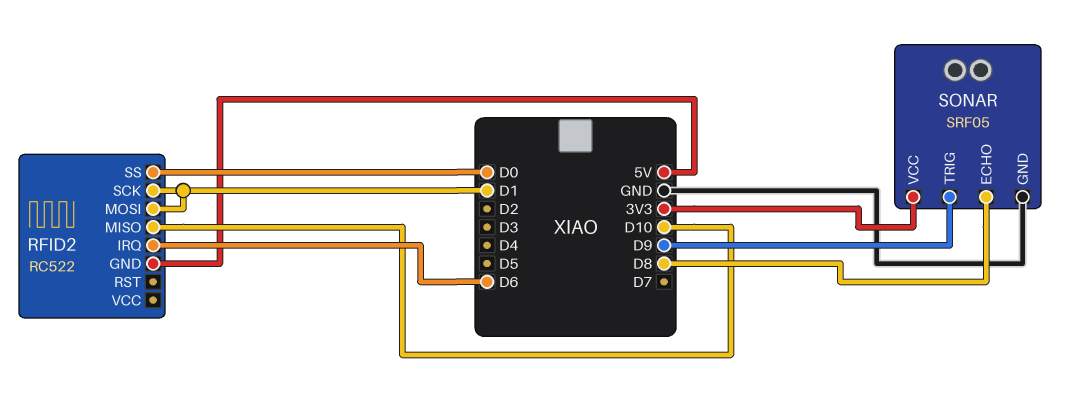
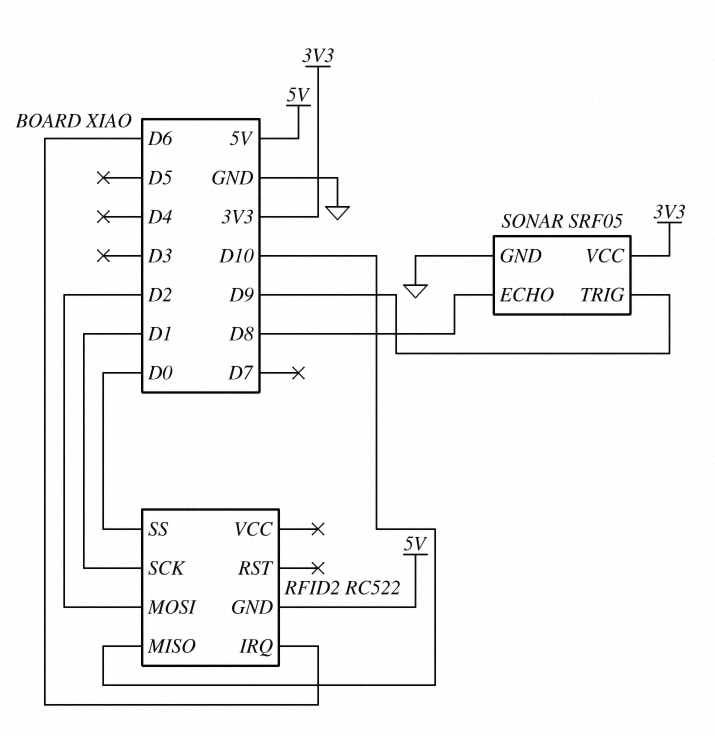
RFID2 pin MOSI: D1 -> D2

